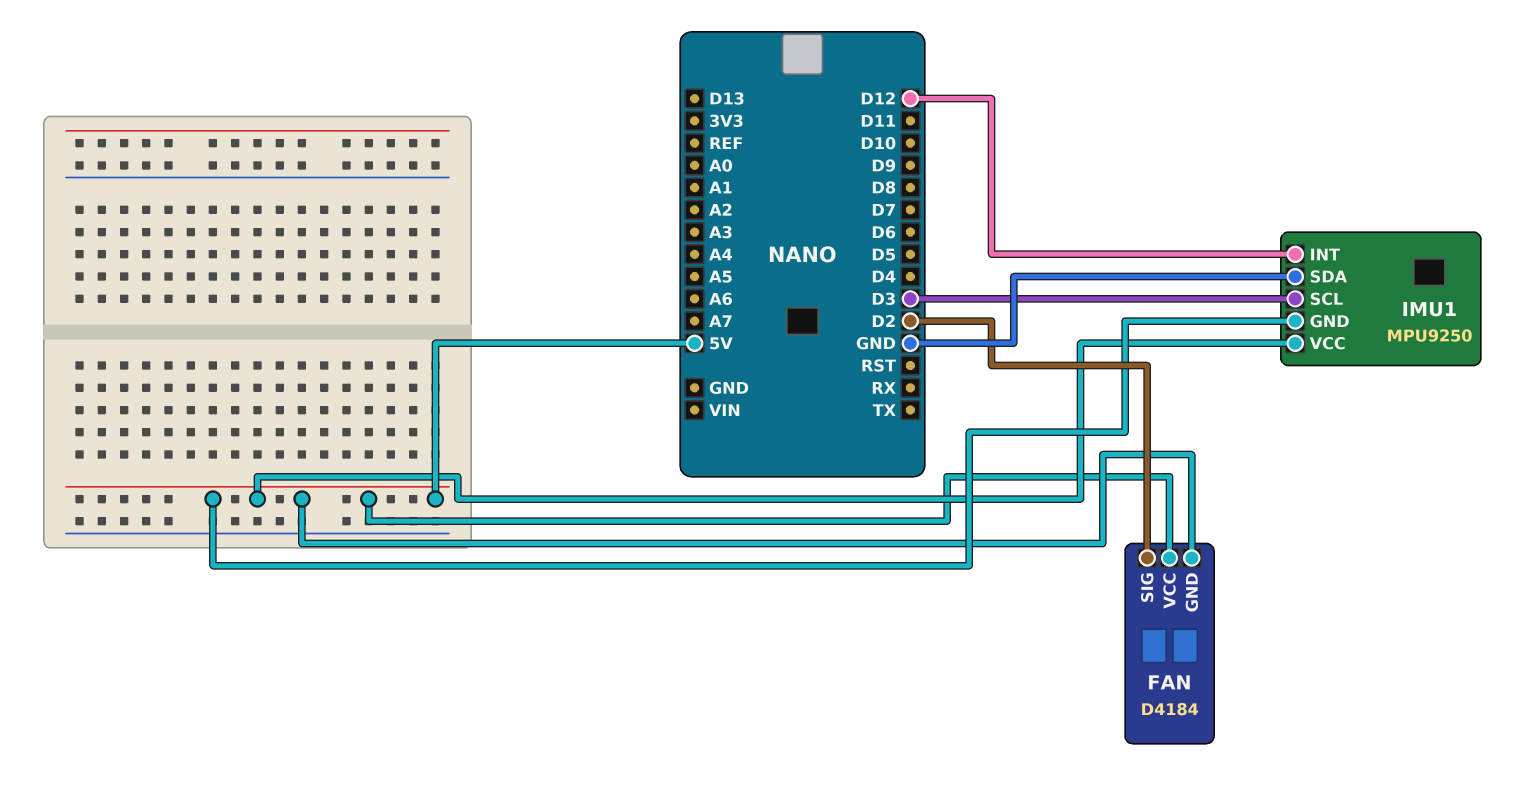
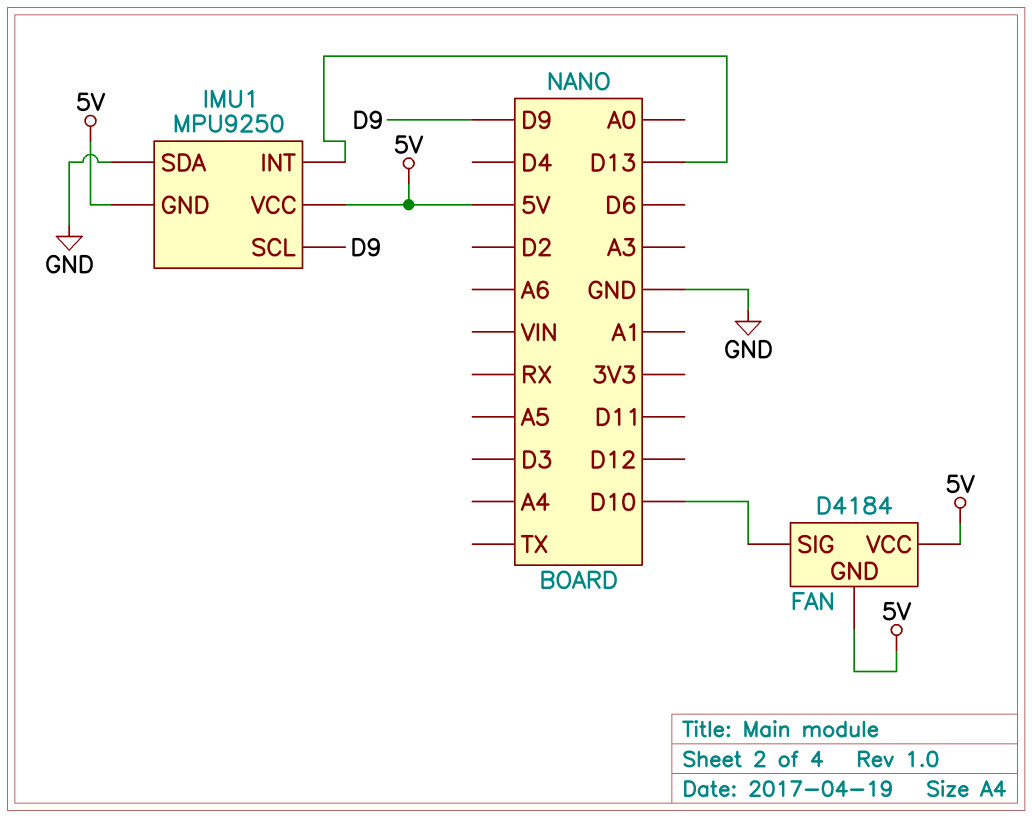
FAN pin SIG: D2 -> D10
IMU1 pin INT: D12 -> D13
IMU1 pin SCL: D3 -> D9

